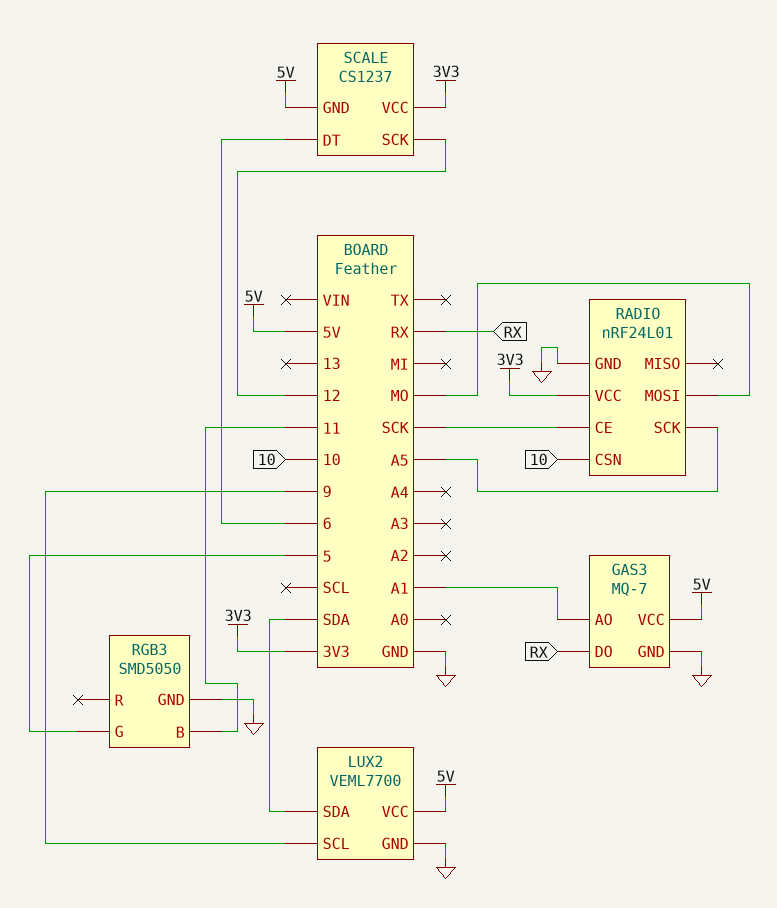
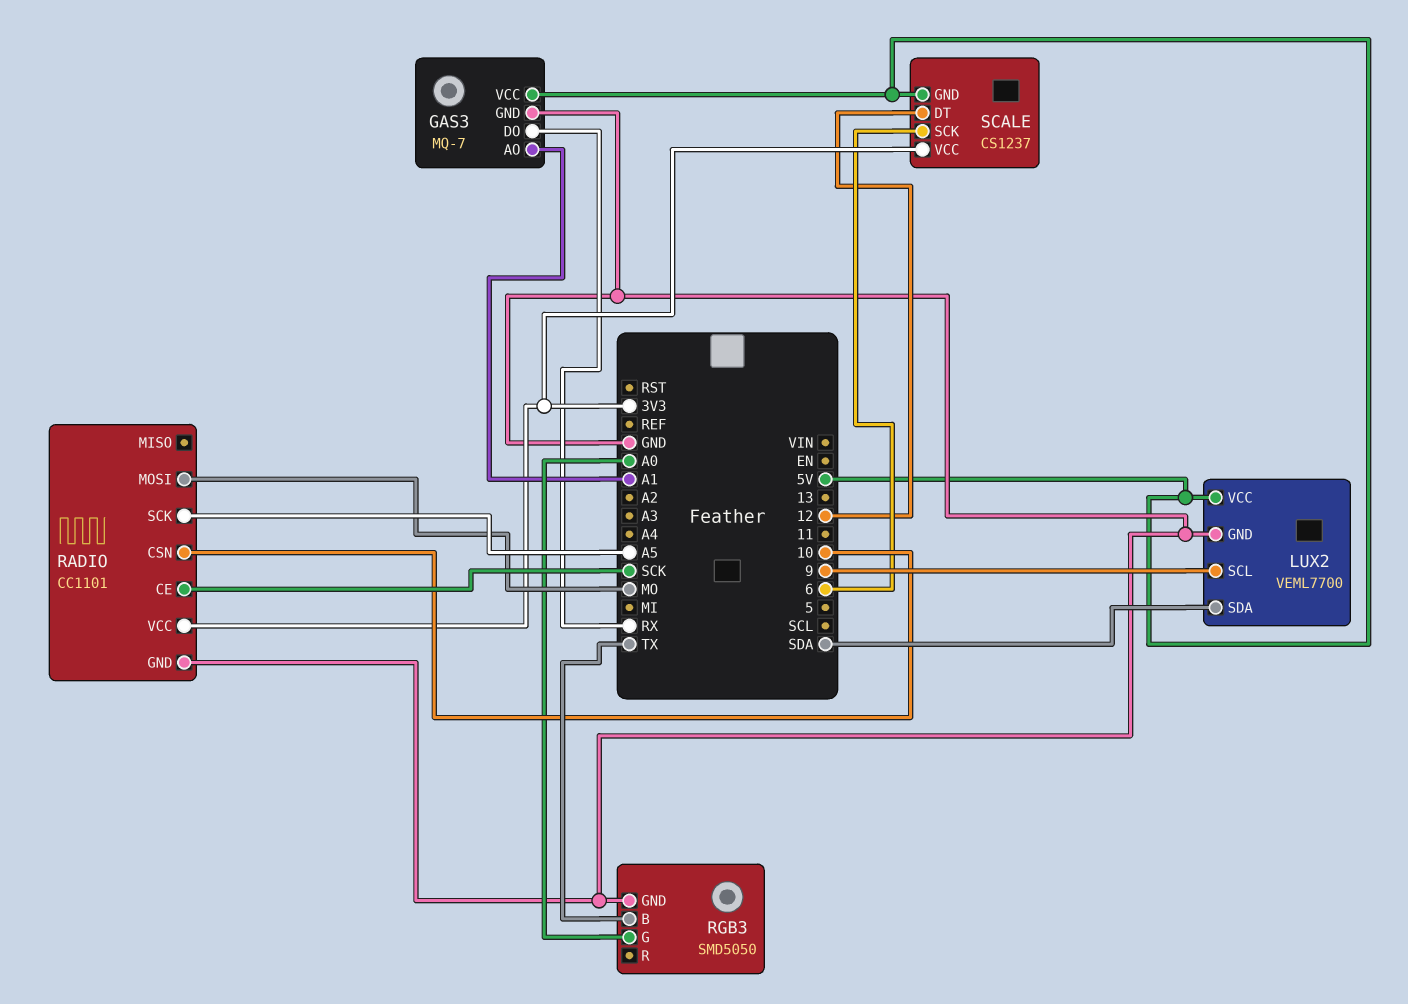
RADIO: nRF24L01 -> CC1101
RGB3 pin B: 11 -> TX
RGB3 pin G: 5 -> A0
SCALE pin DT: 6 -> 12
SCALE pin SCK: 12 -> 6

